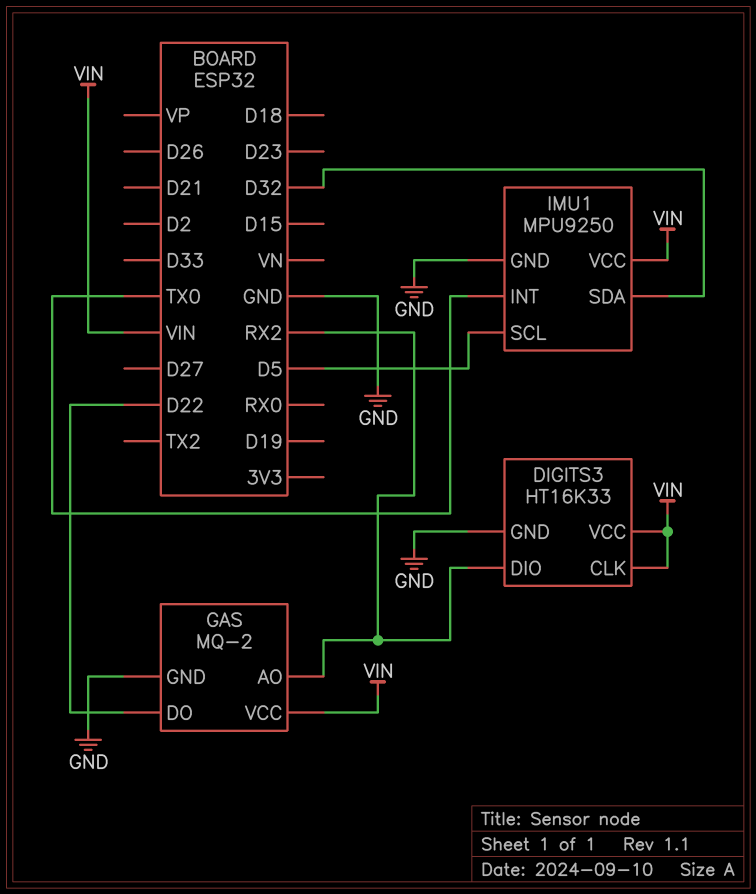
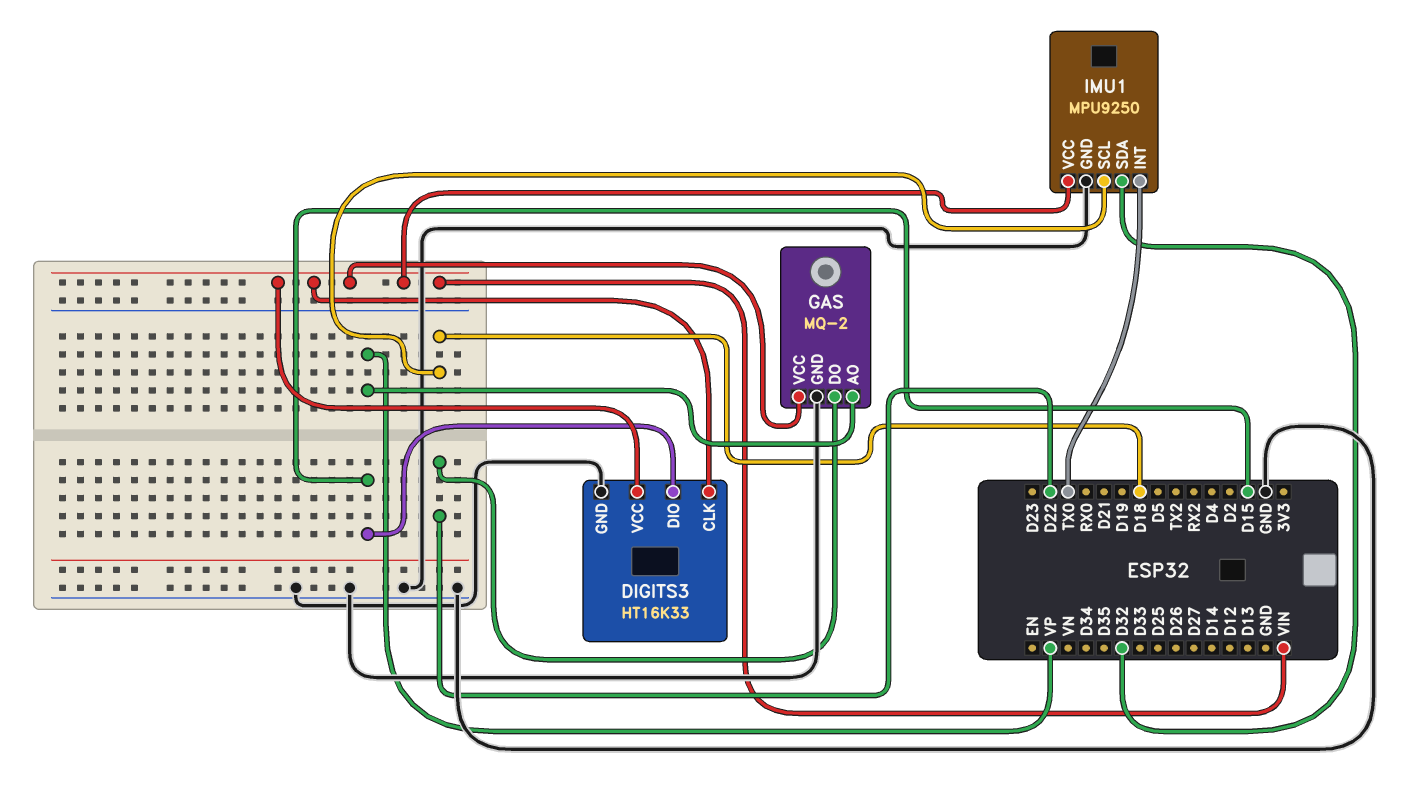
DIGITS3 pin DIO: RX2 -> D15
GAS pin AO: RX2 -> VP
IMU1 pin SCL: D5 -> D18

